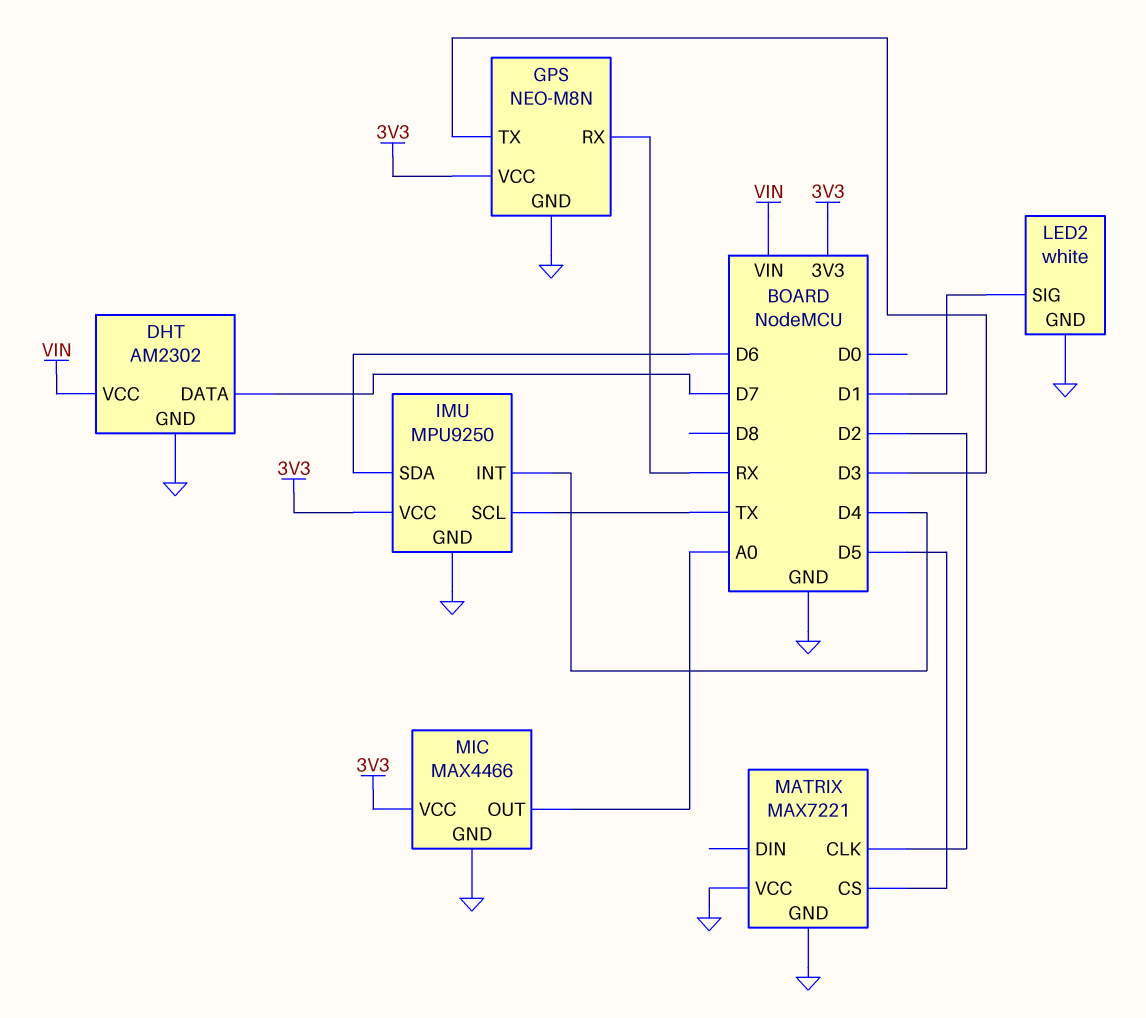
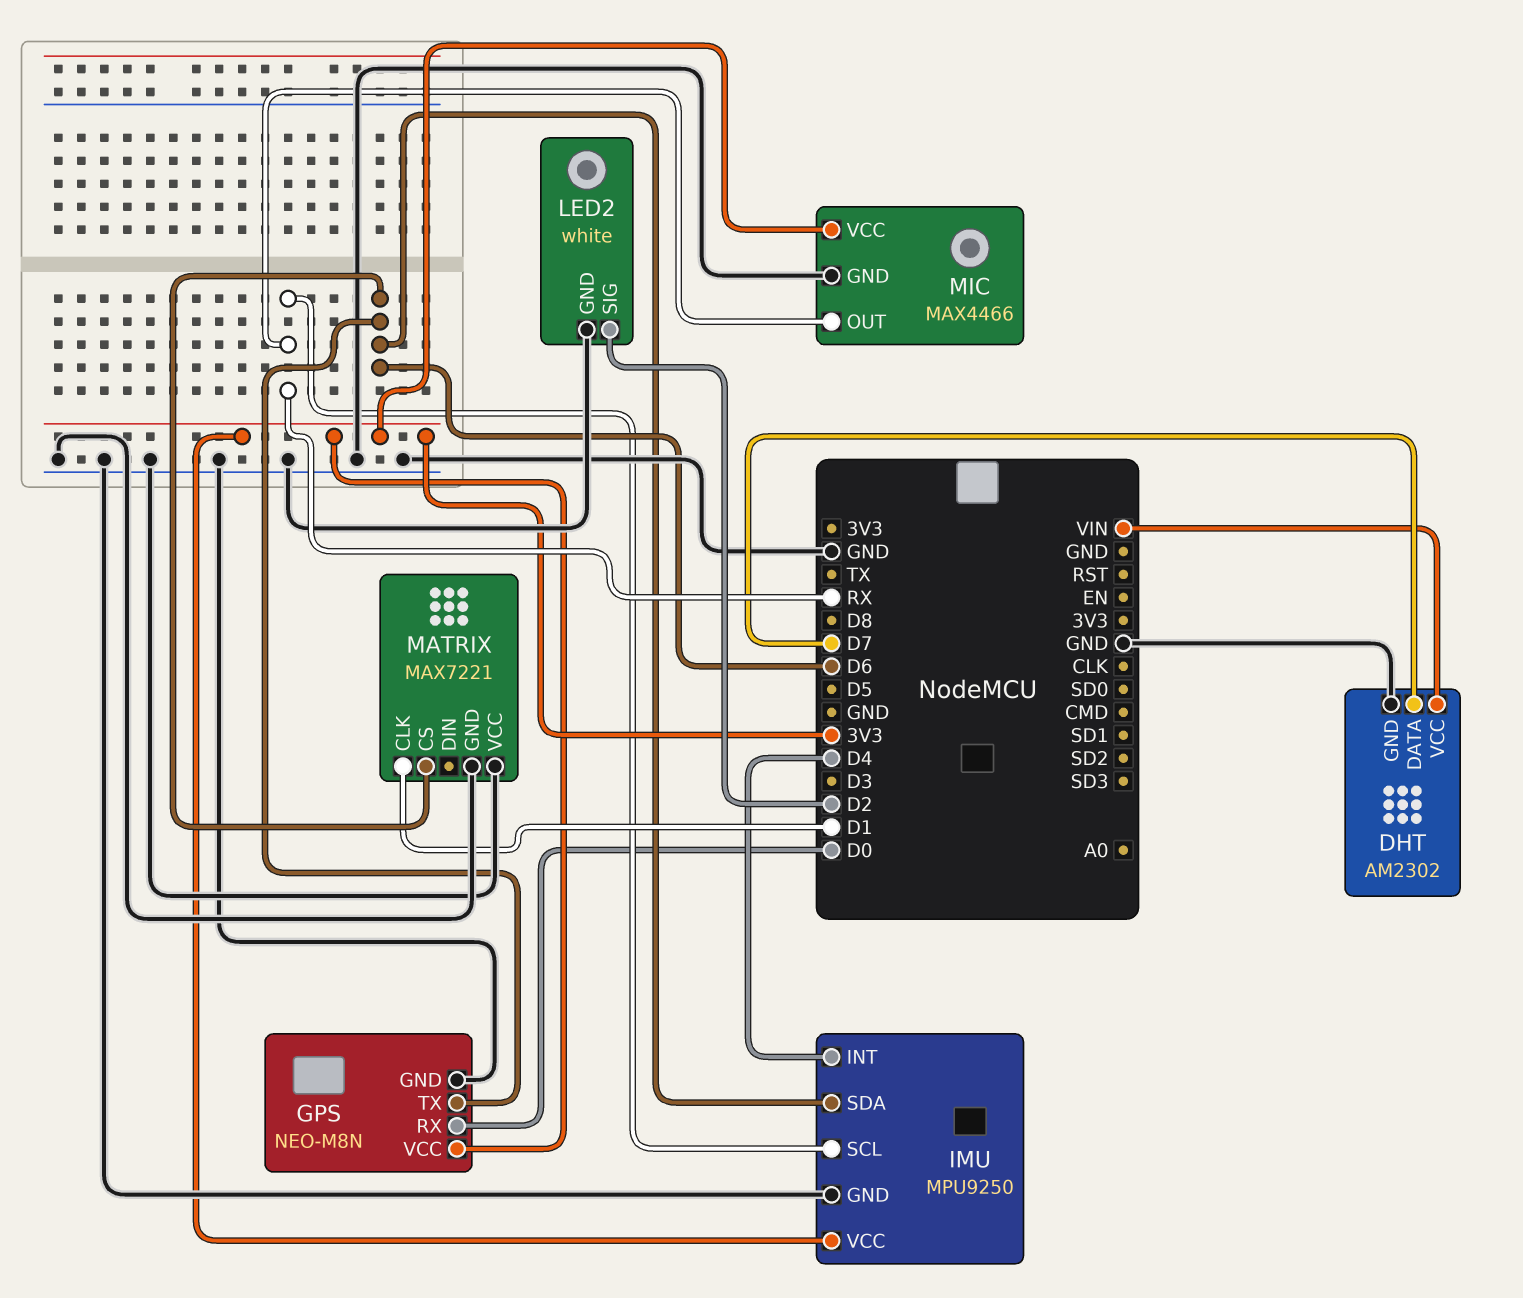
GPS pin RX: RX -> D0
GPS pin TX: D3 -> D6
IMU pin SCL: TX -> RX
LED2 pin SIG: D1 -> D2
MATRIX pin CLK: D2 -> D1
MATRIX pin CS: D5 -> D6
MIC pin OUT: A0 -> RX

